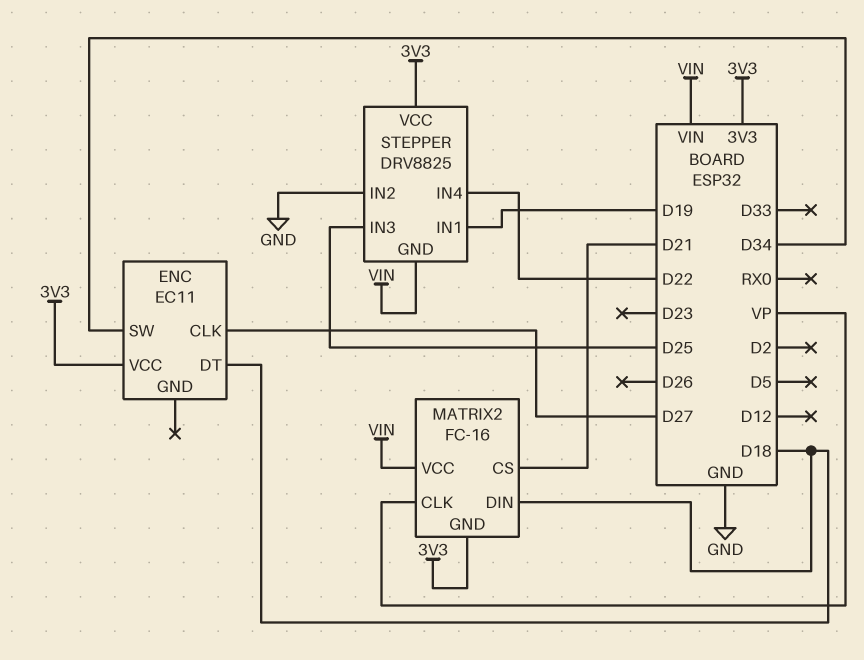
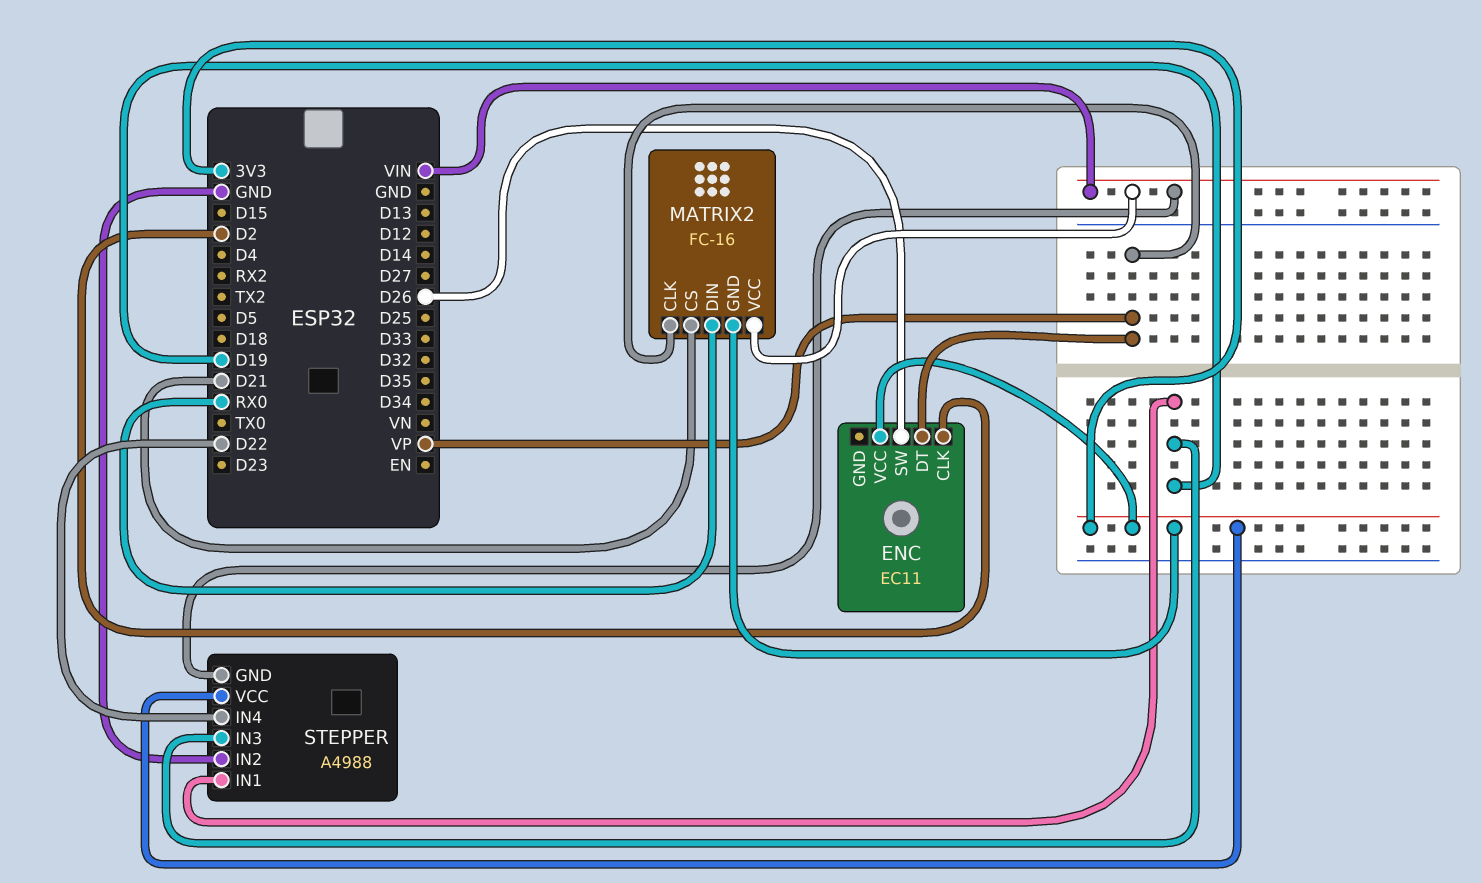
ENC pin CLK: D27 -> D2
ENC pin DT: D18 -> VP
ENC pin SW: D34 -> D26
MATRIX2 pin DIN: D18 -> RX0
STEPPER: DRV8825 -> A4988
STEPPER pin IN3: D25 -> D19

